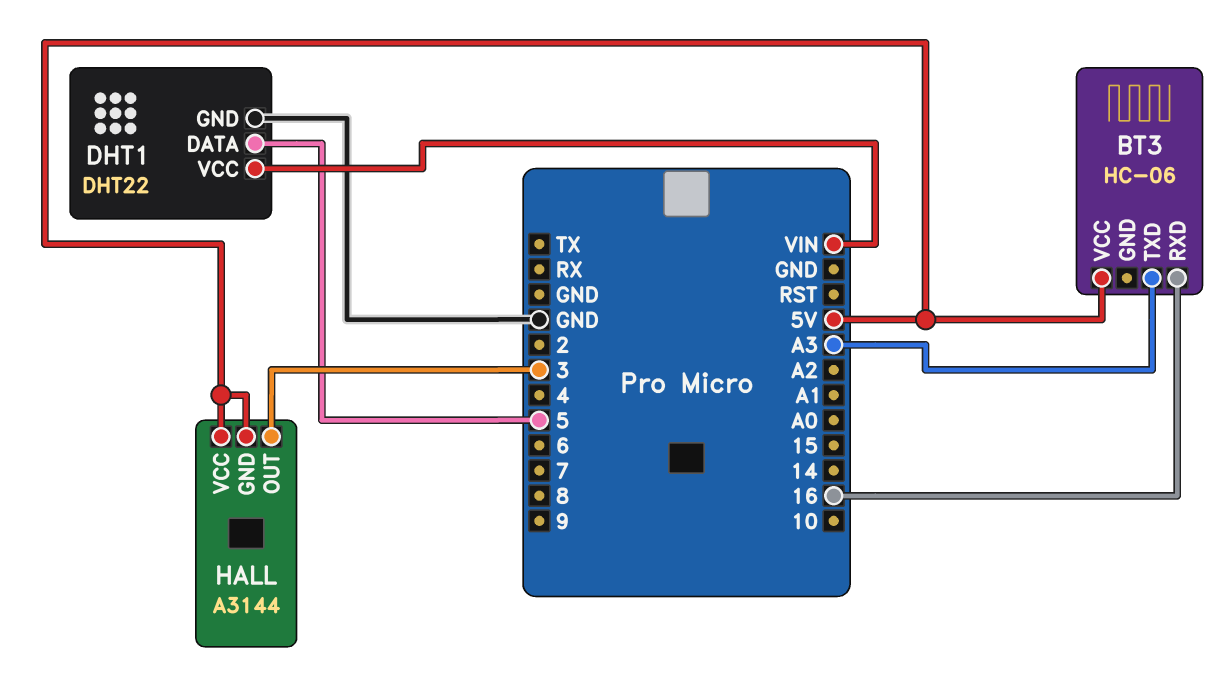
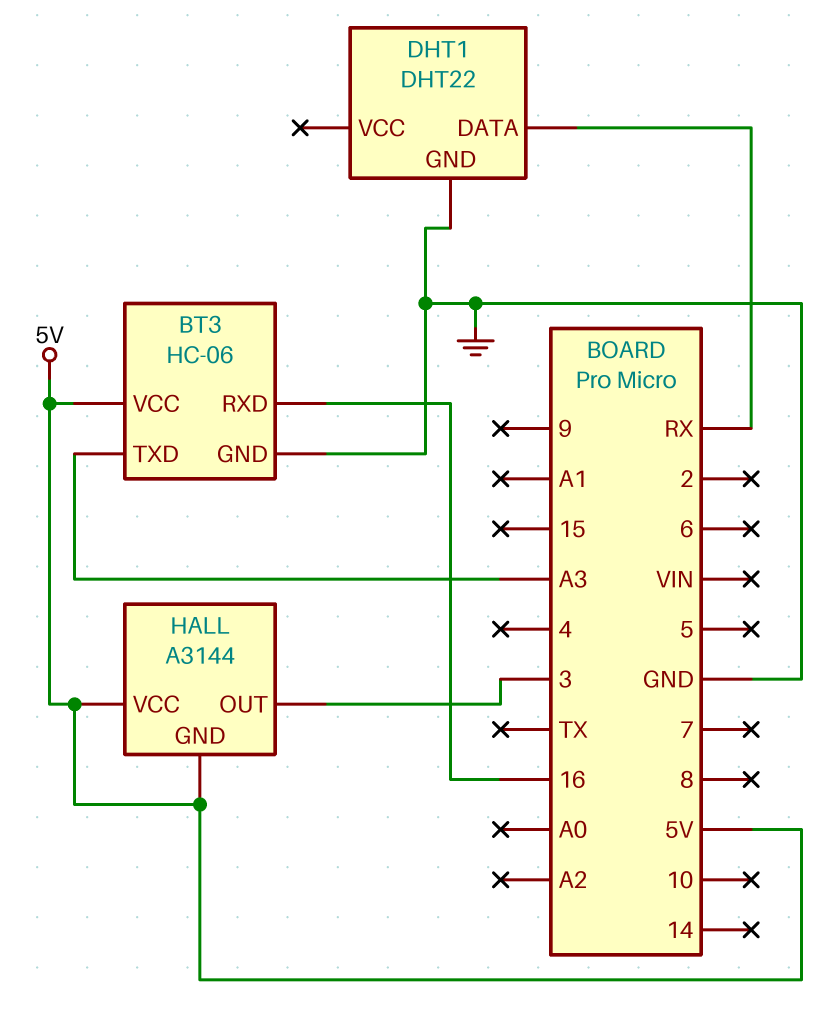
BT3 pin GND: none -> GND
DHT1 pin DATA: 5 -> RX
DHT1 pin VCC: VIN -> none

